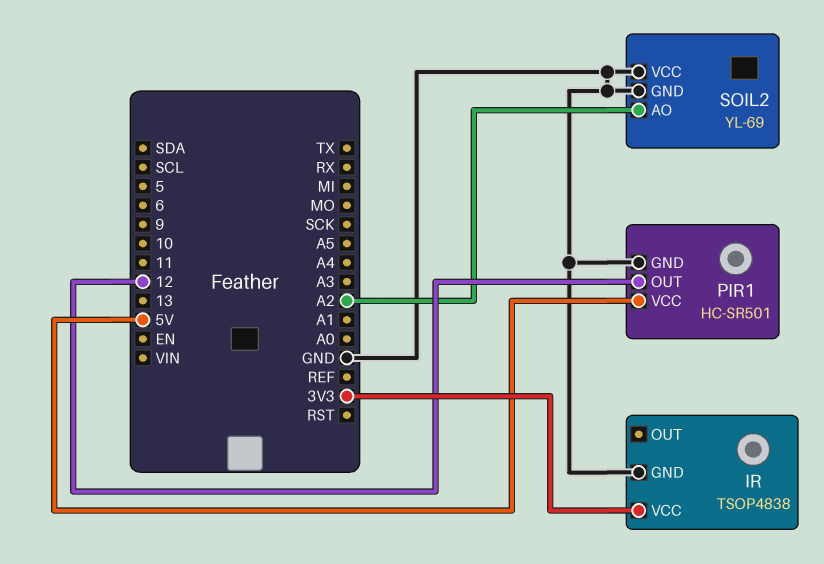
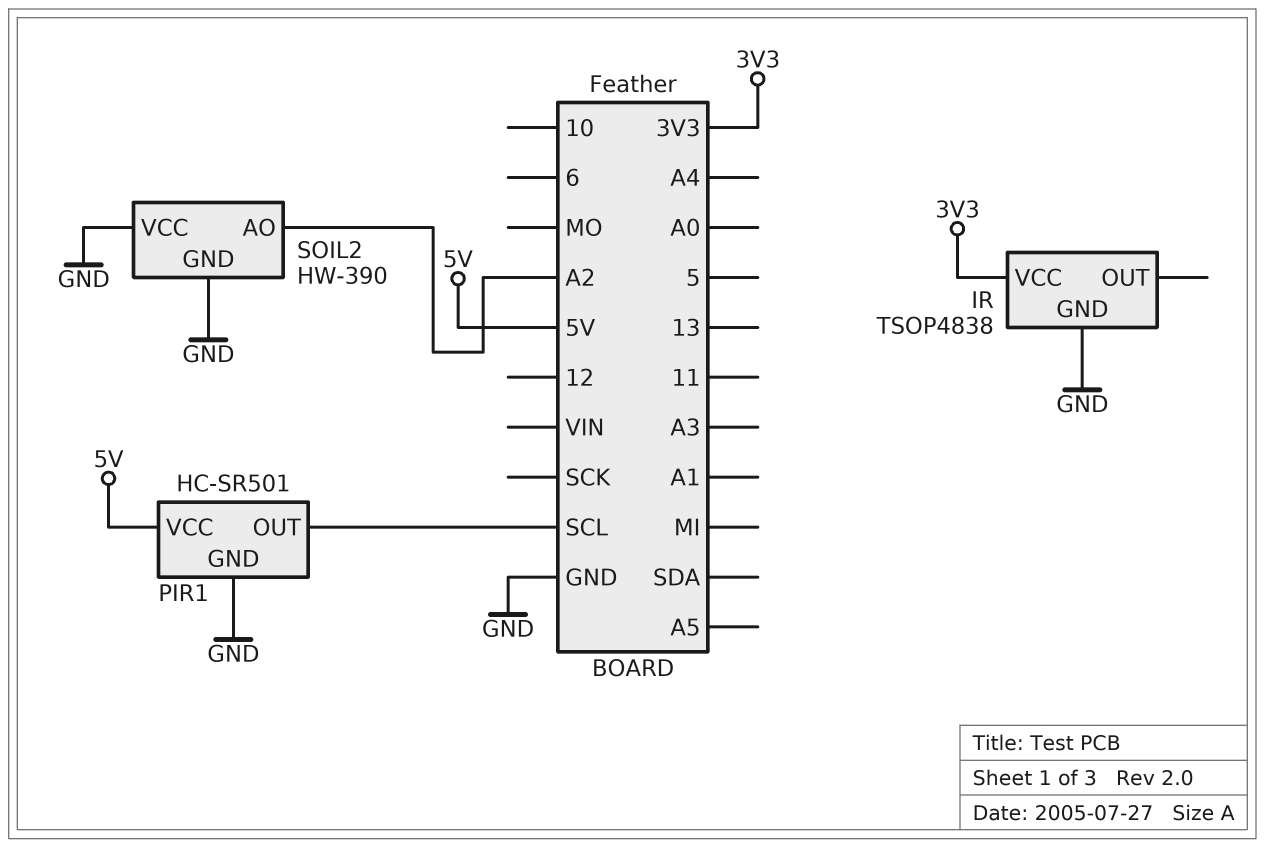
PIR1 pin OUT: 12 -> SCL
SOIL2: YL-69 -> HW-390

